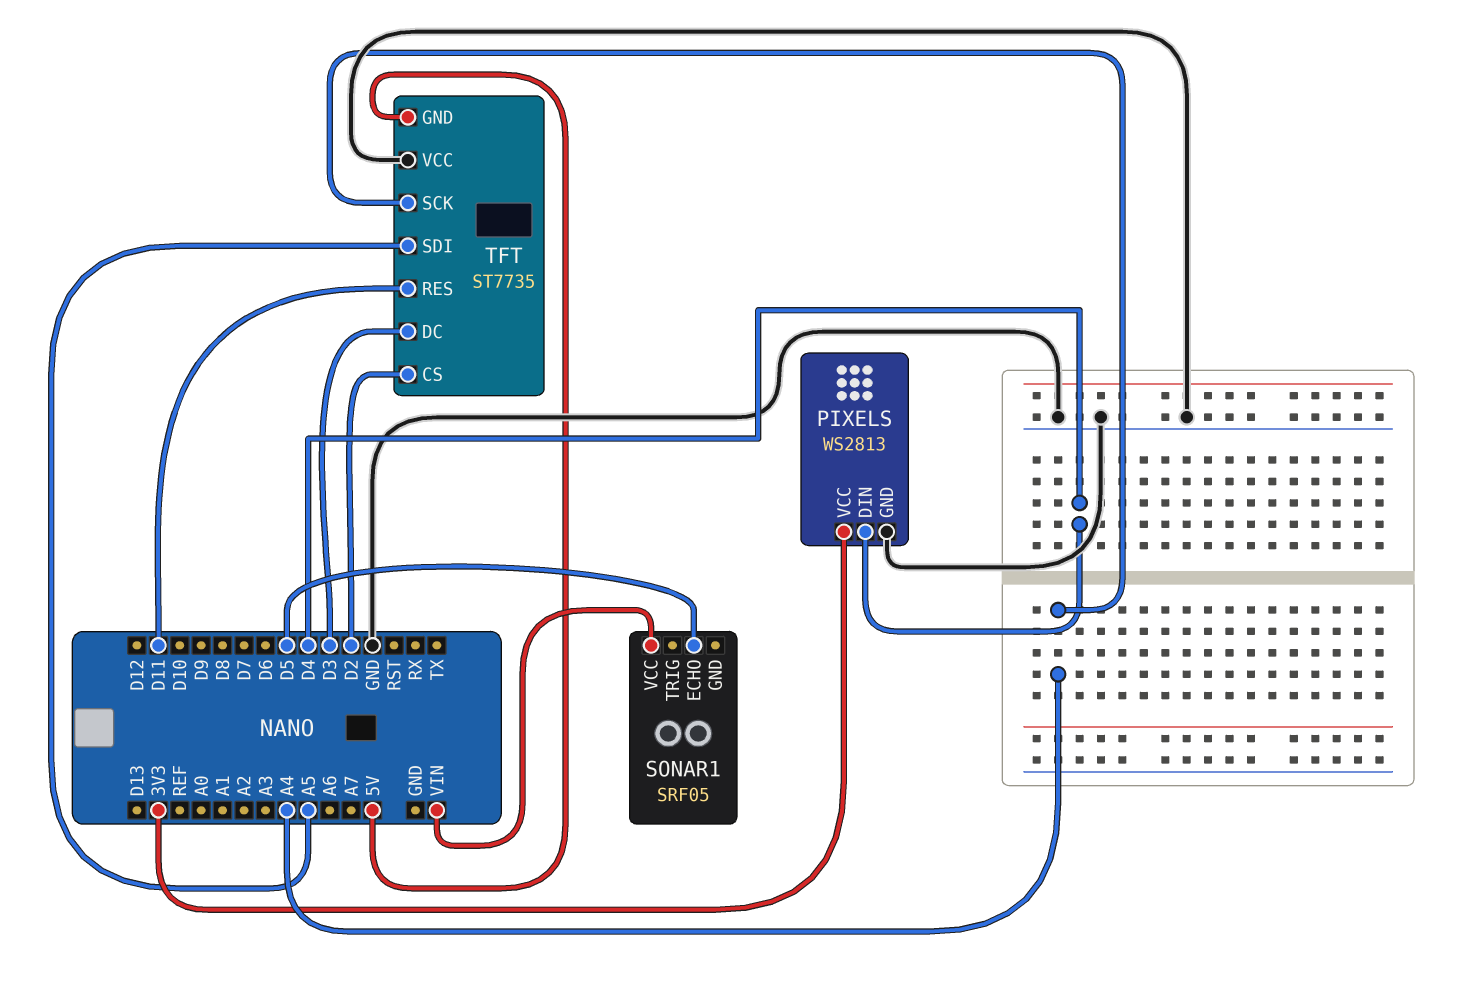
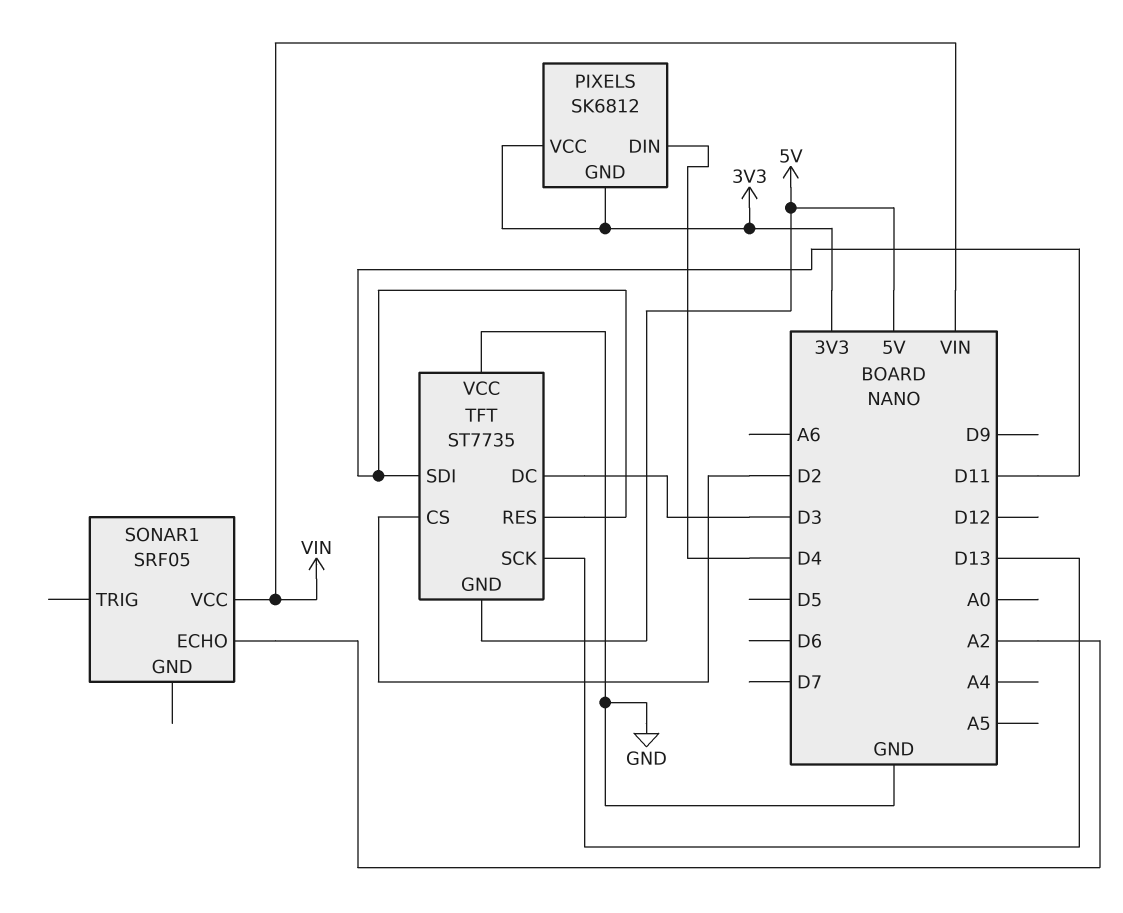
PIXELS: WS2813 -> SK6812
PIXELS pin GND: GND -> 3V3
SONAR1 pin ECHO: D5 -> A2
TFT pin SCK: A4 -> D13
TFT pin SDI: A5 -> D11

